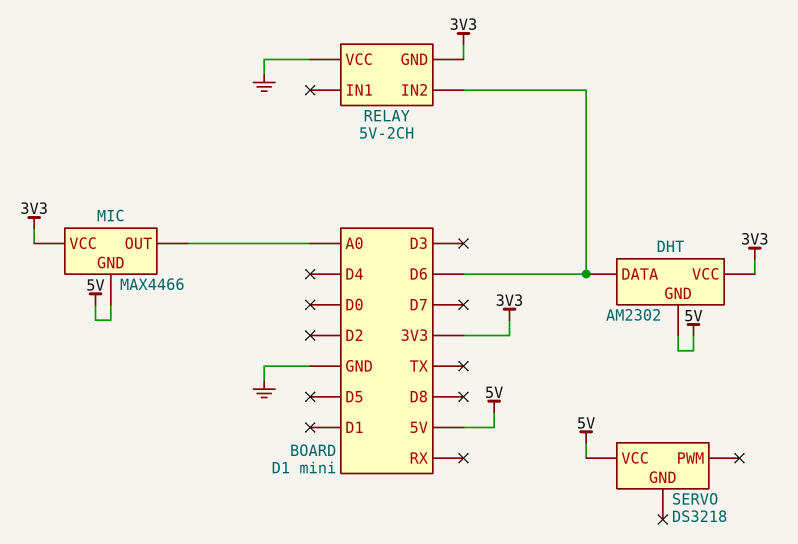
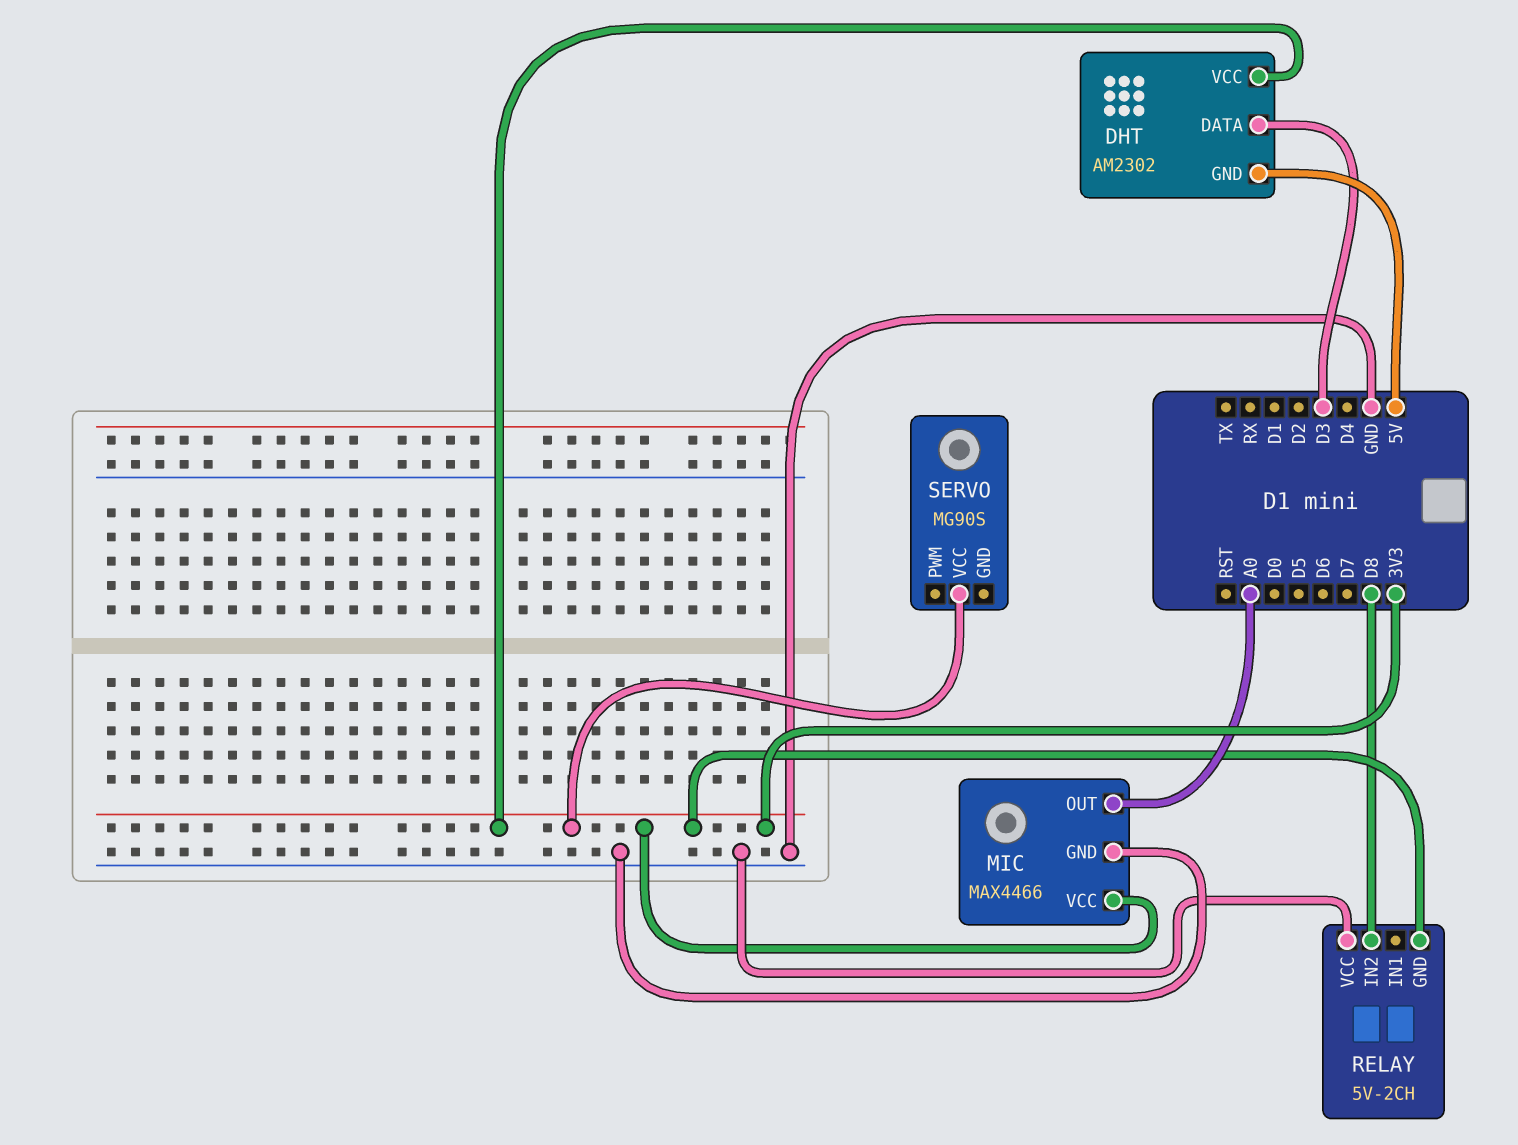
DHT pin DATA: D6 -> D3
MIC pin GND: 5V -> GND
RELAY pin IN2: D6 -> D8
SERVO: DS3218 -> MG90S
SERVO pin VCC: 5V -> 3V3

